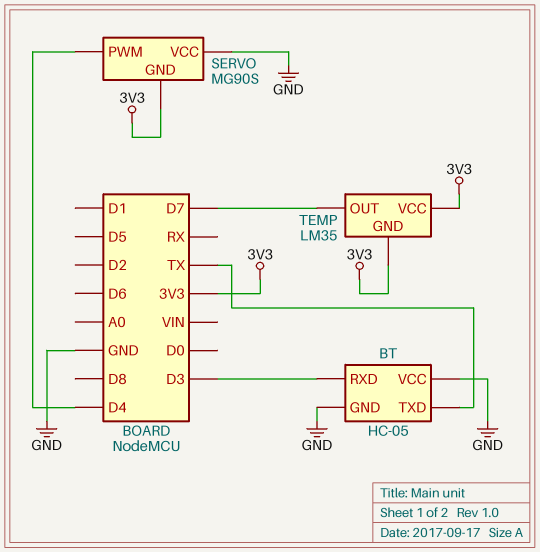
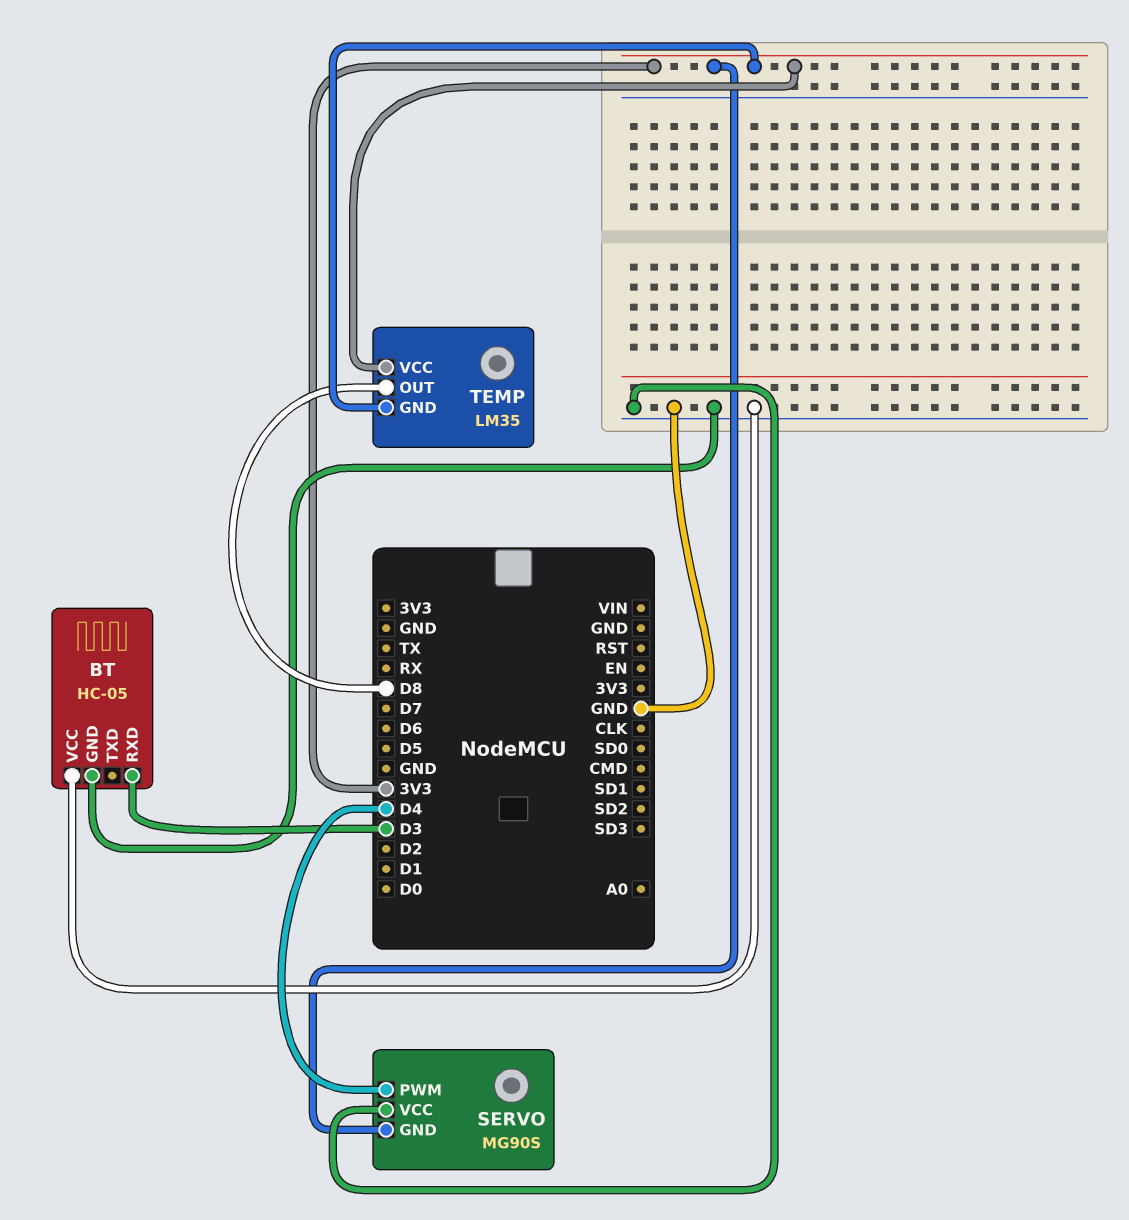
BT pin TXD: TX -> none
TEMP pin OUT: D7 -> D8

